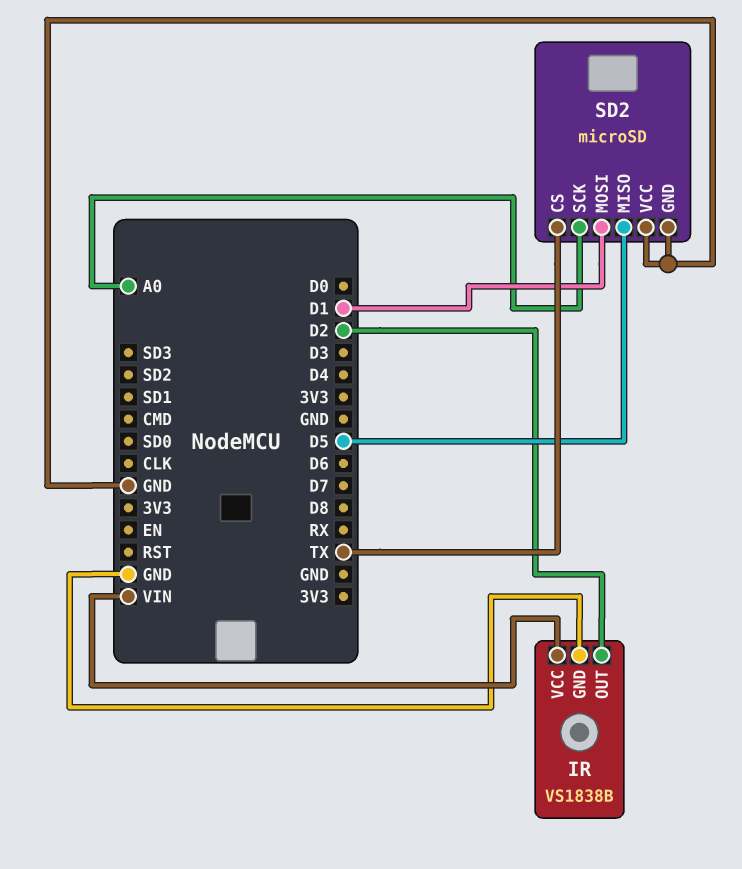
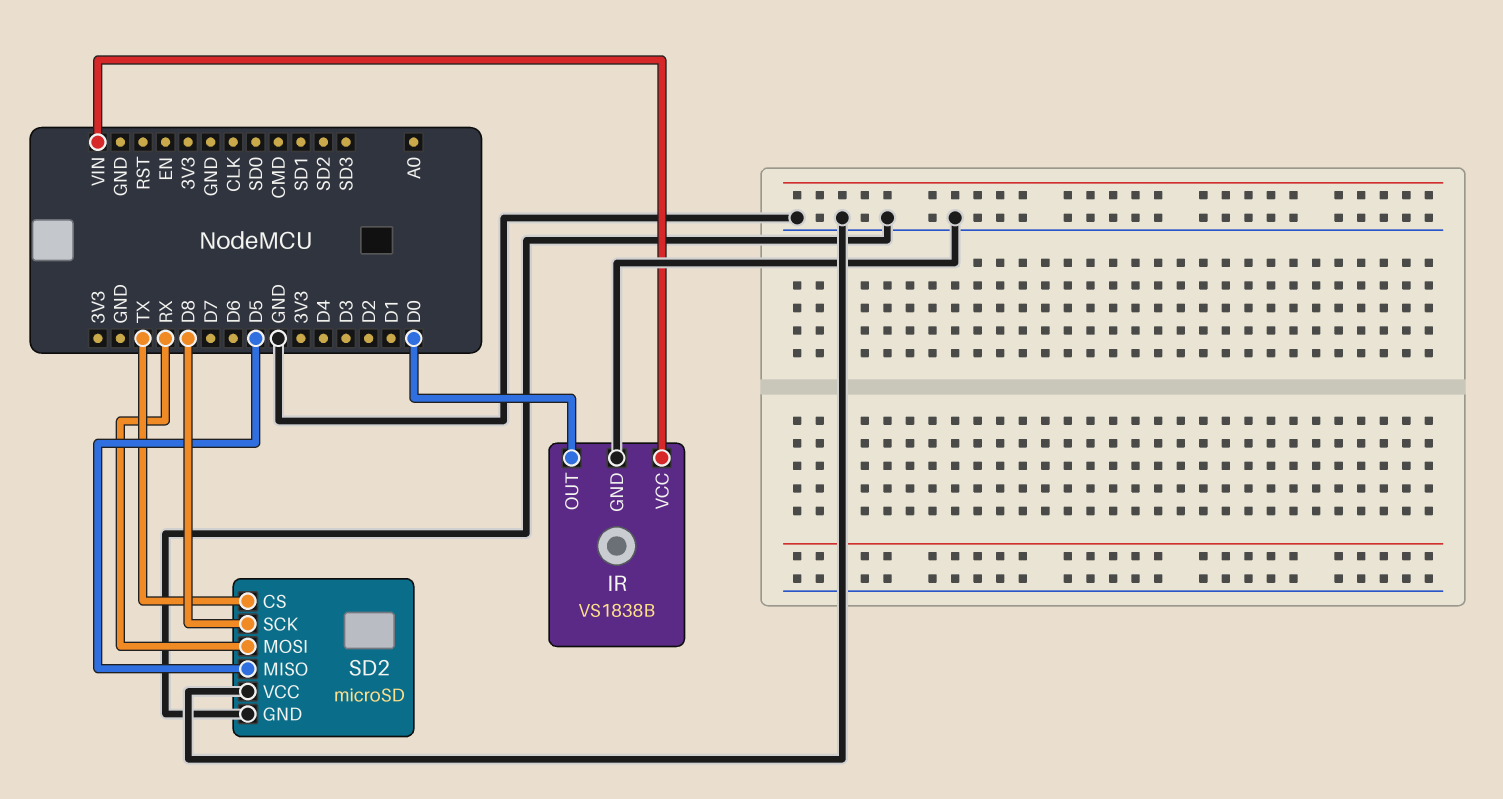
IR pin OUT: D2 -> D0
SD2 pin MOSI: D1 -> RX
SD2 pin SCK: A0 -> D8

